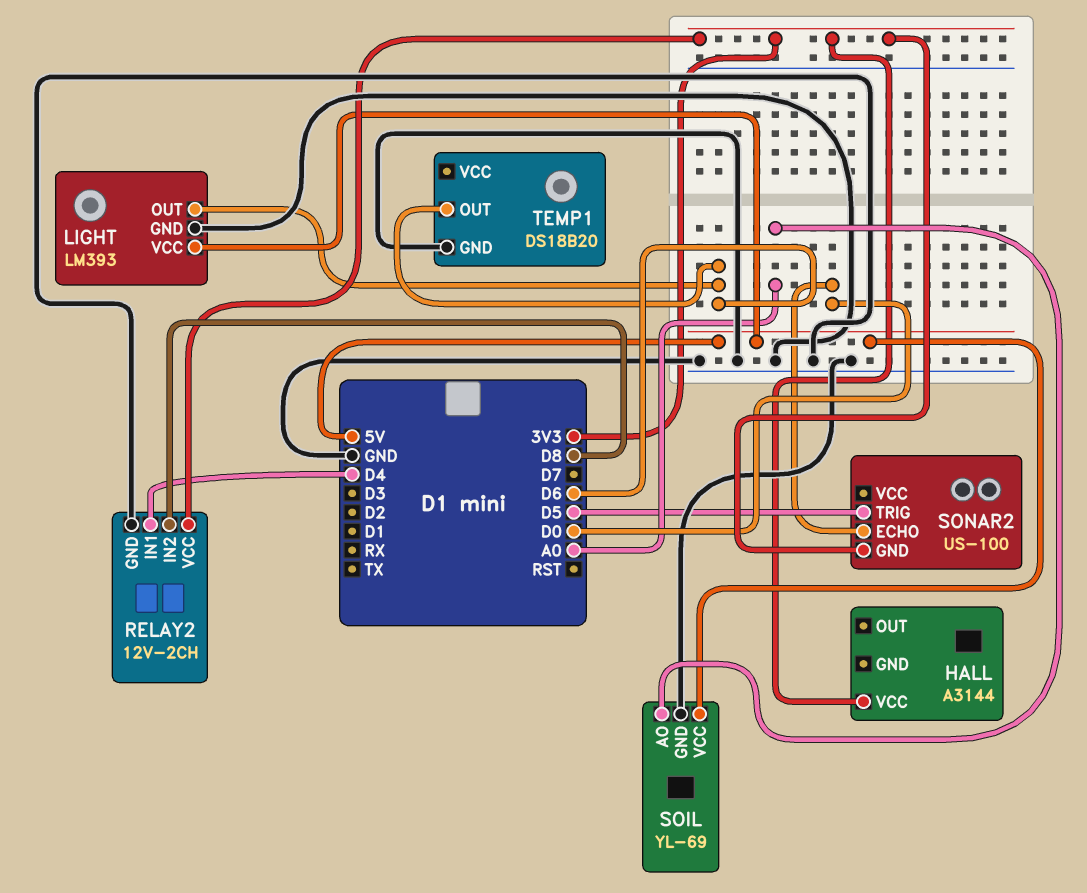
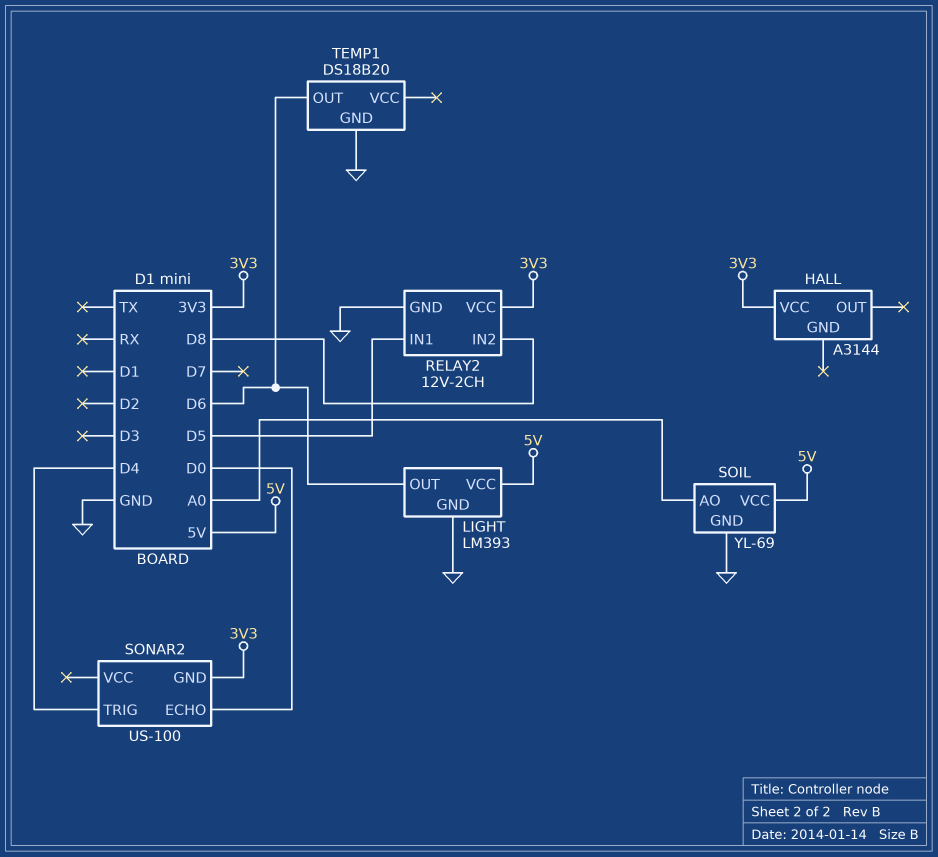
RELAY2 pin IN1: D4 -> D5
SONAR2 pin TRIG: D5 -> D4

